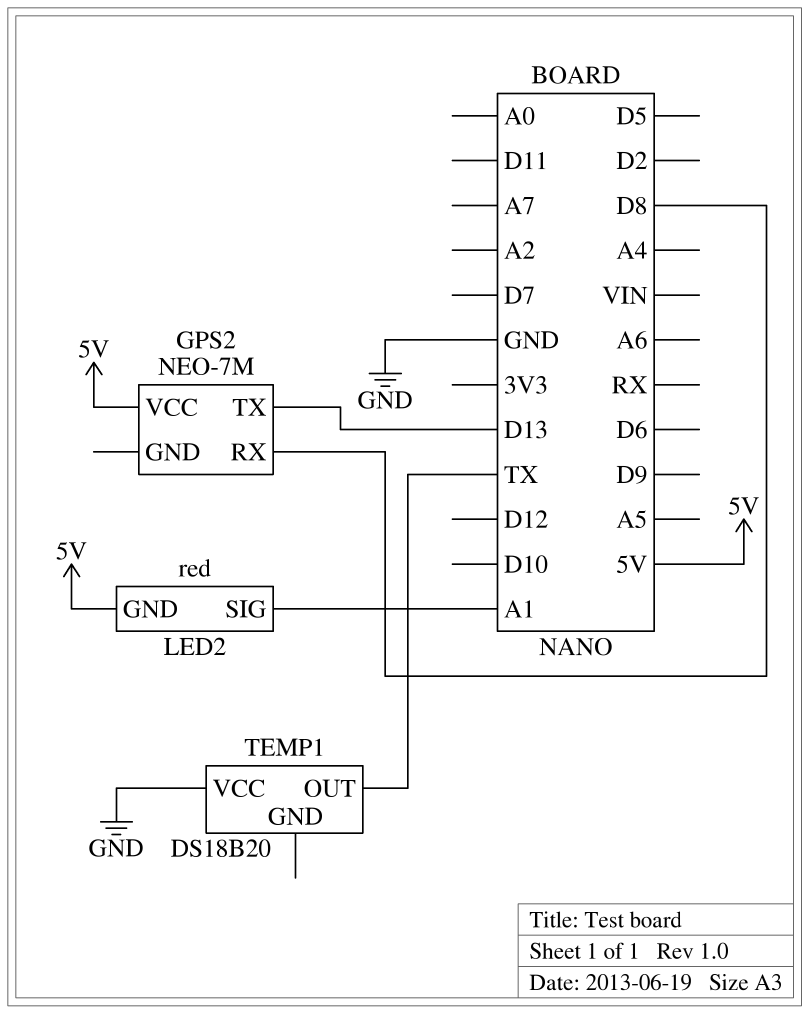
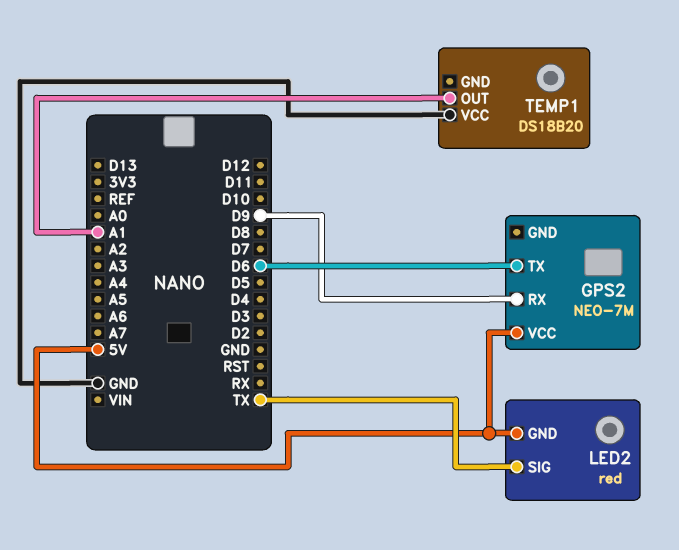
GPS2 pin RX: D8 -> D9
GPS2 pin TX: D13 -> D6
LED2 pin SIG: A1 -> TX
TEMP1 pin OUT: TX -> A1

